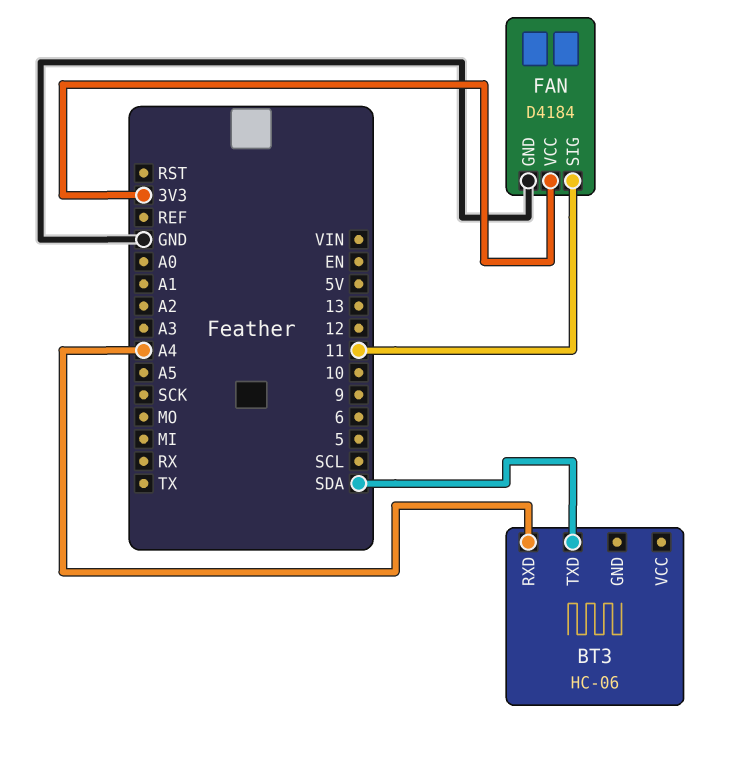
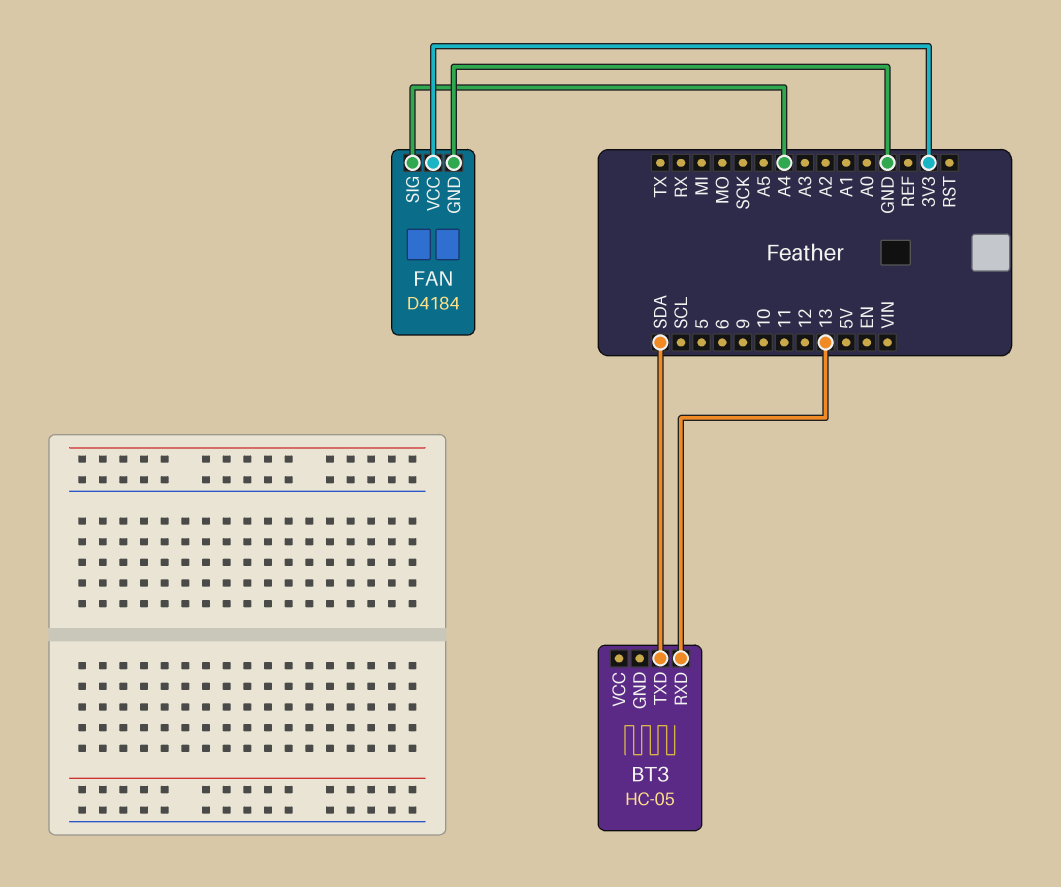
BT3: HC-06 -> HC-05
BT3 pin RXD: A4 -> 13
FAN pin SIG: 11 -> A4

